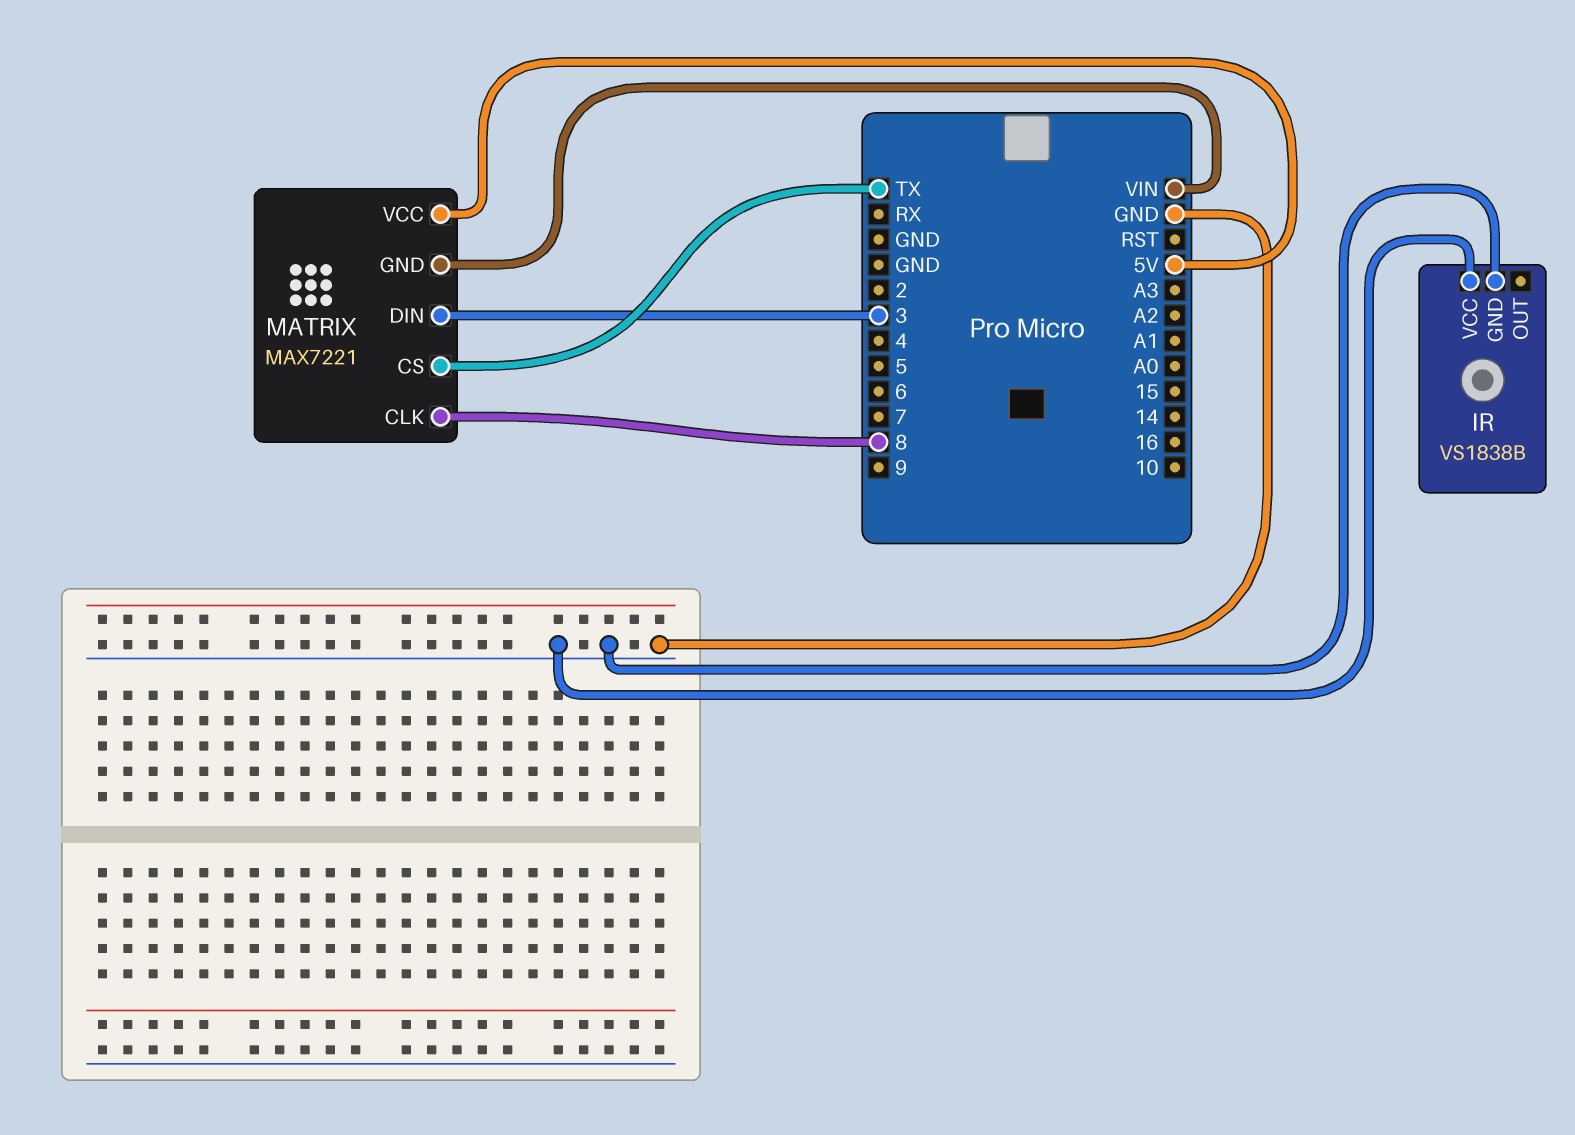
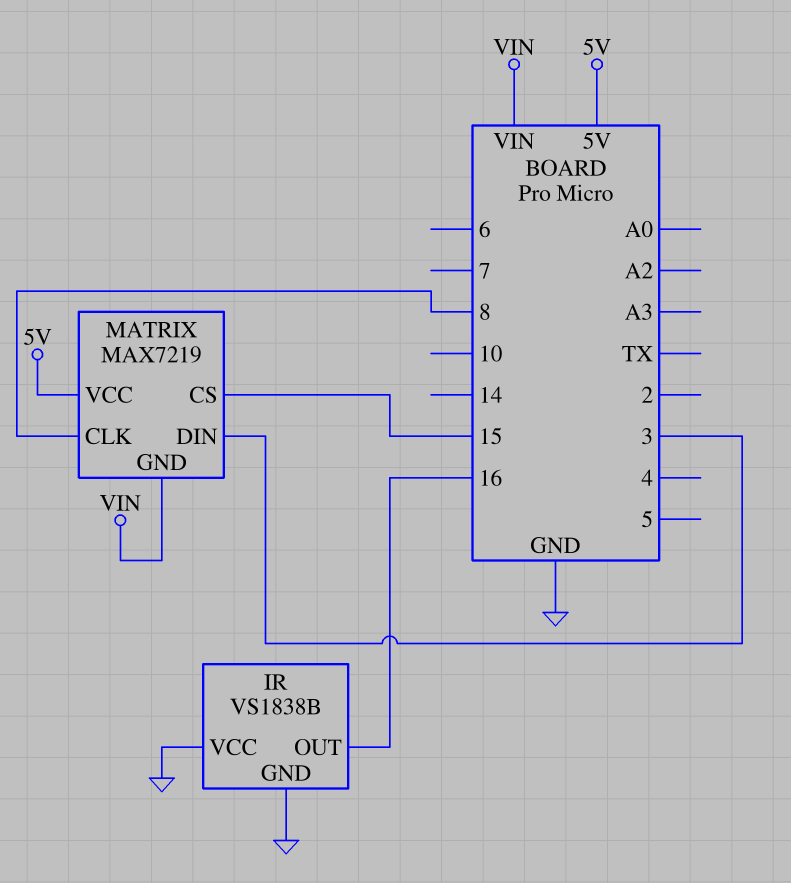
IR pin OUT: none -> 16
MATRIX: MAX7221 -> MAX7219
MATRIX pin CS: TX -> 15

